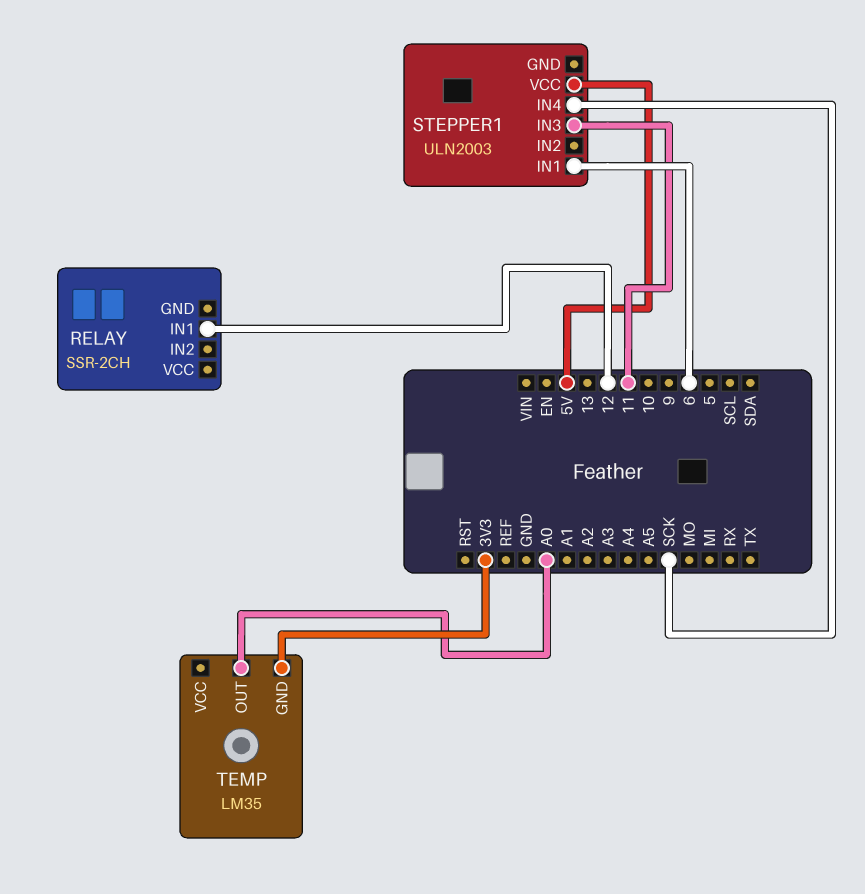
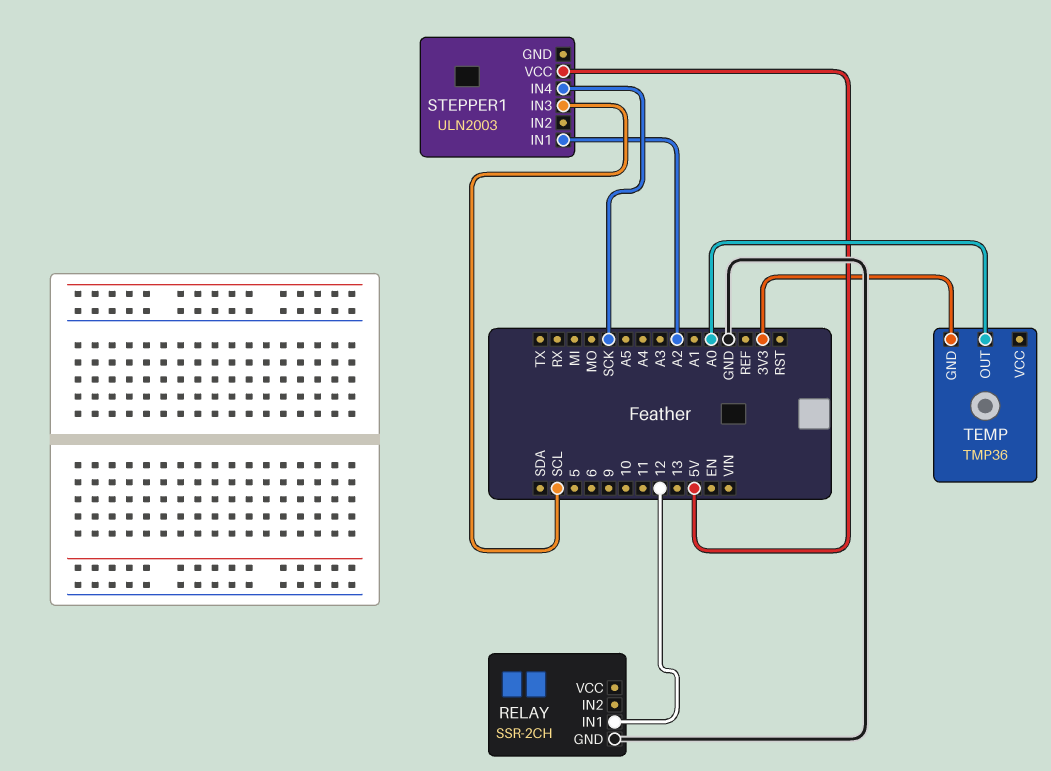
RELAY pin GND: none -> GND
STEPPER1 pin IN1: 6 -> A2
STEPPER1 pin IN3: 11 -> SCL
TEMP: LM35 -> TMP36

